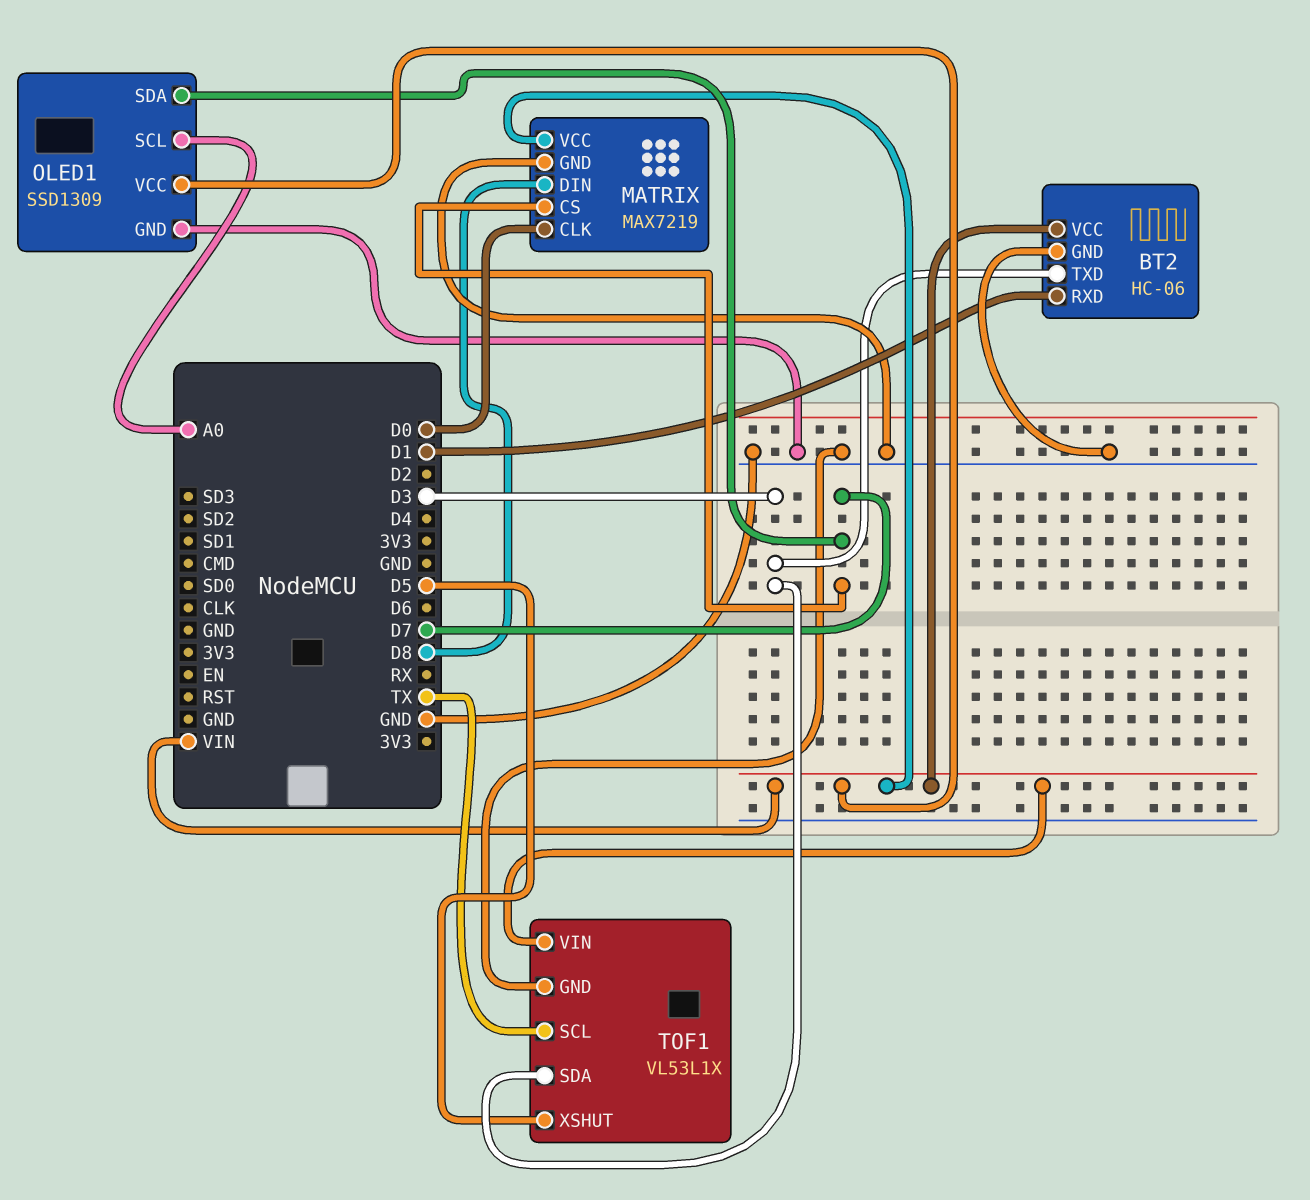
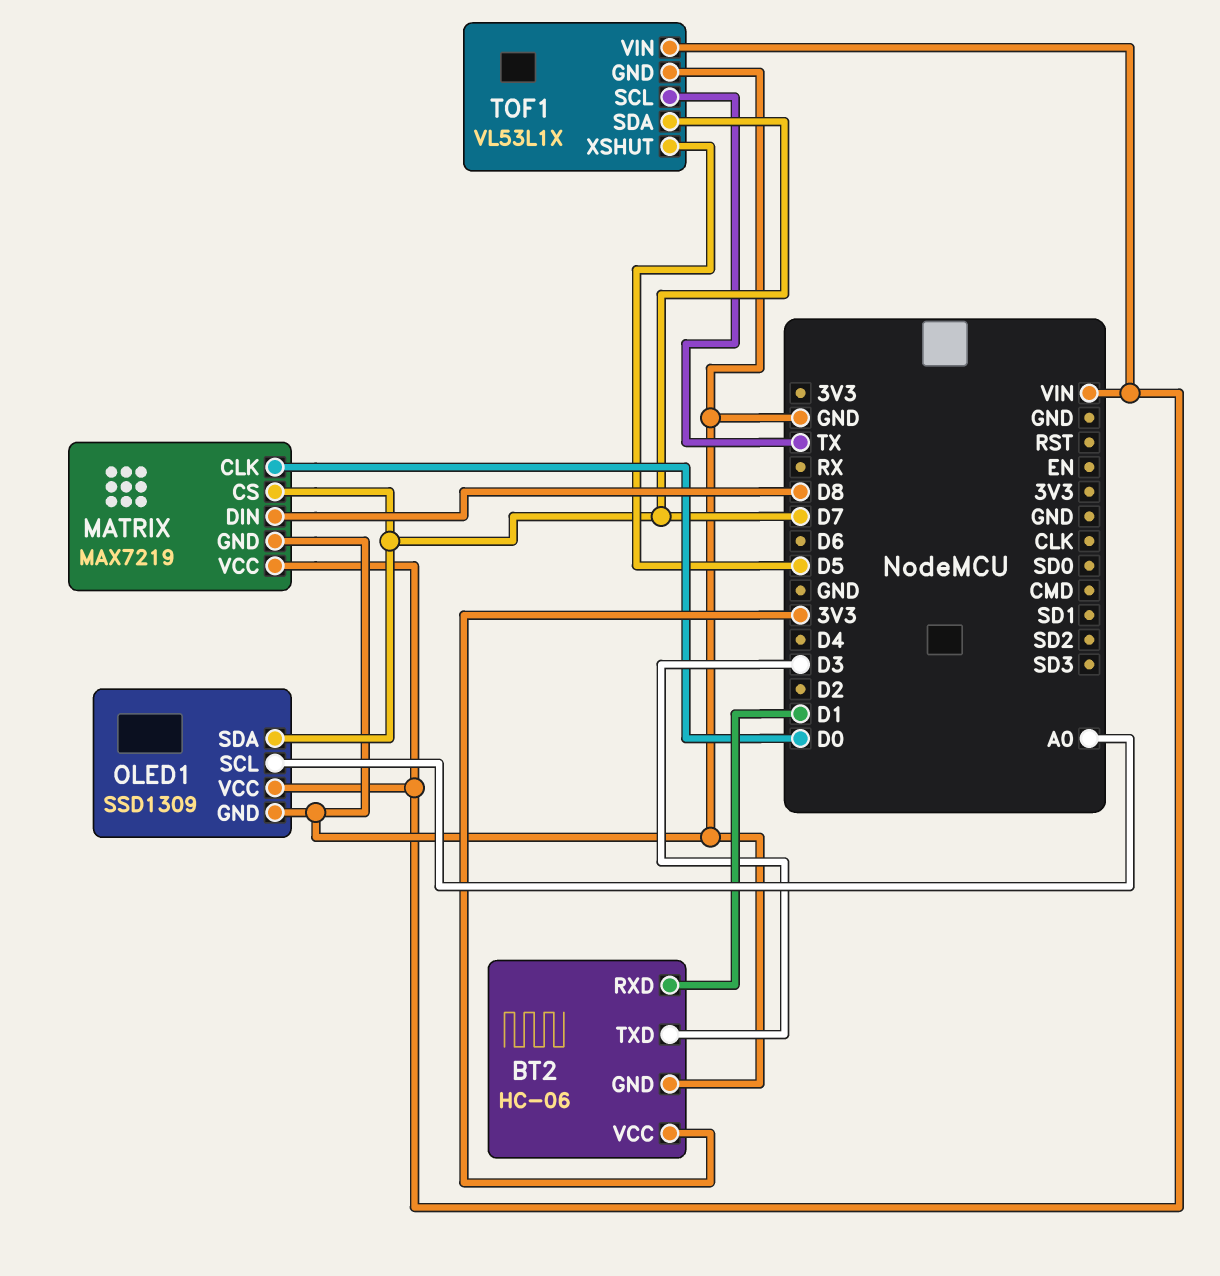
BT2 pin VCC: VIN -> 3V3
TOF1 pin SDA: D3 -> D7

